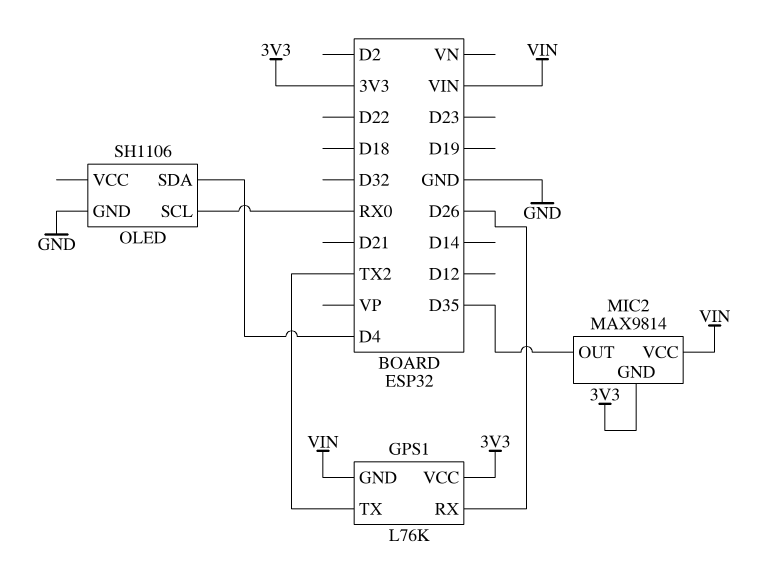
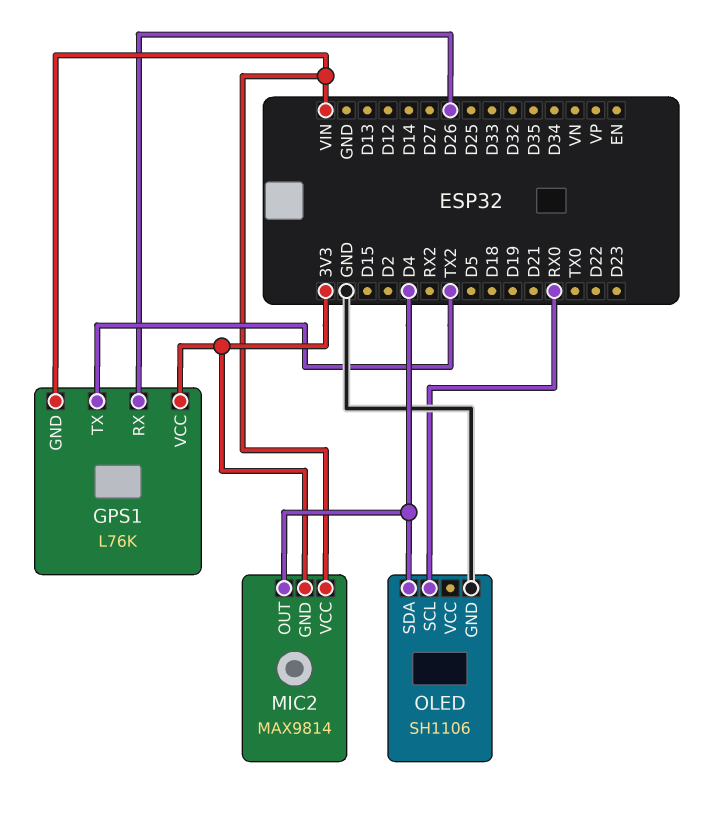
MIC2 pin OUT: D35 -> D4

